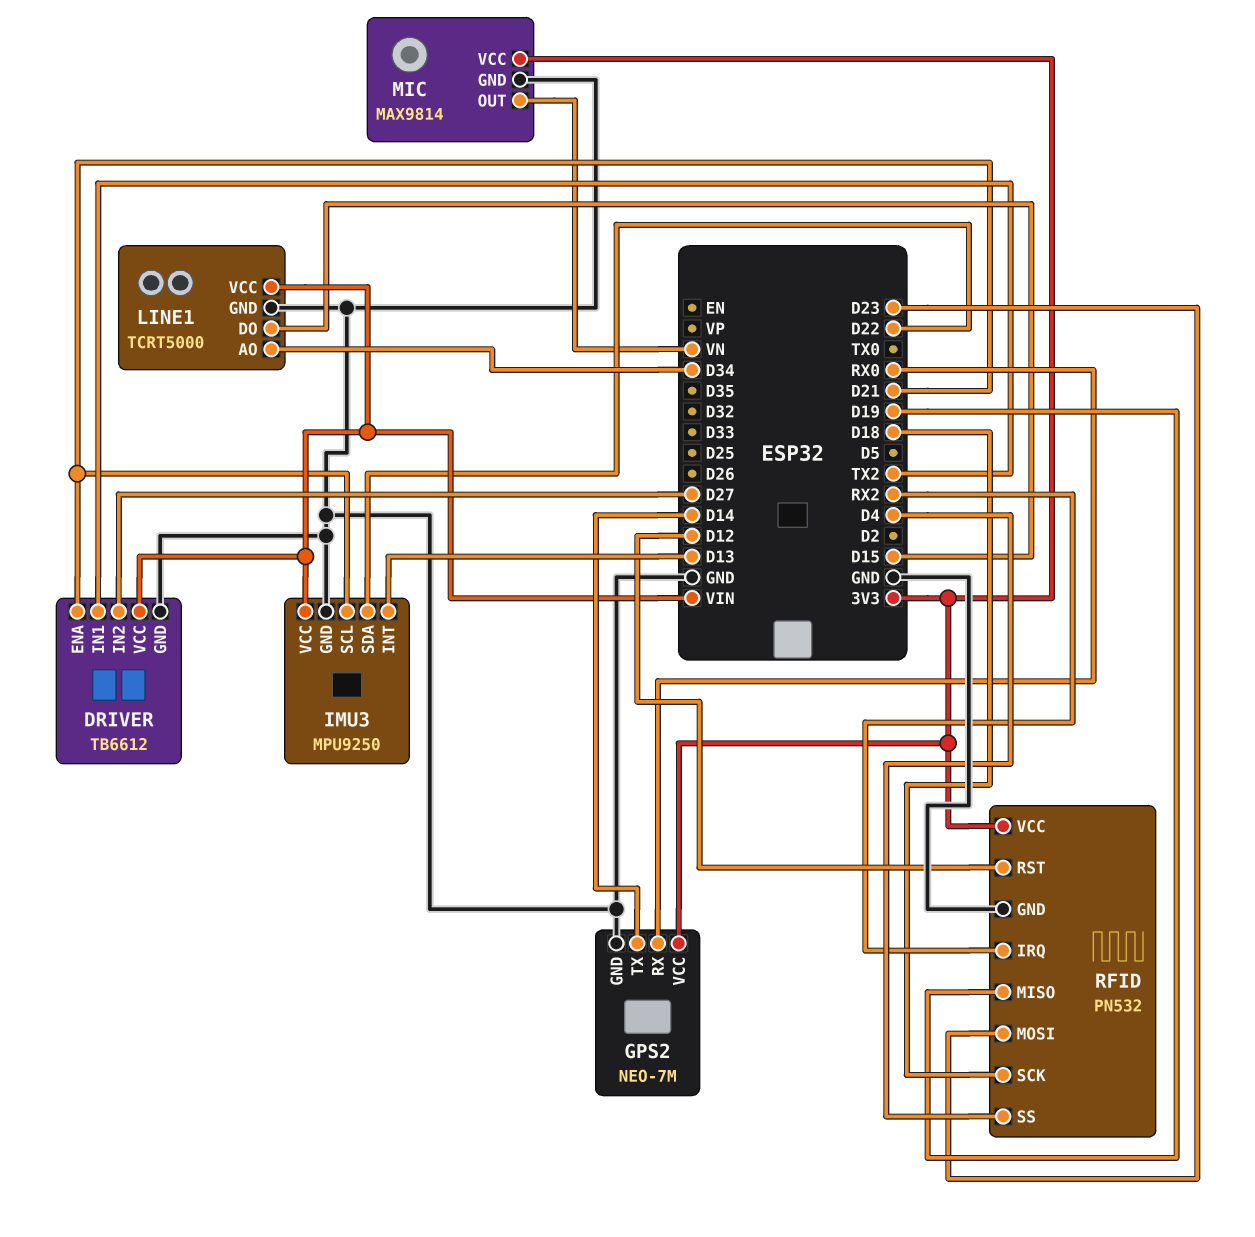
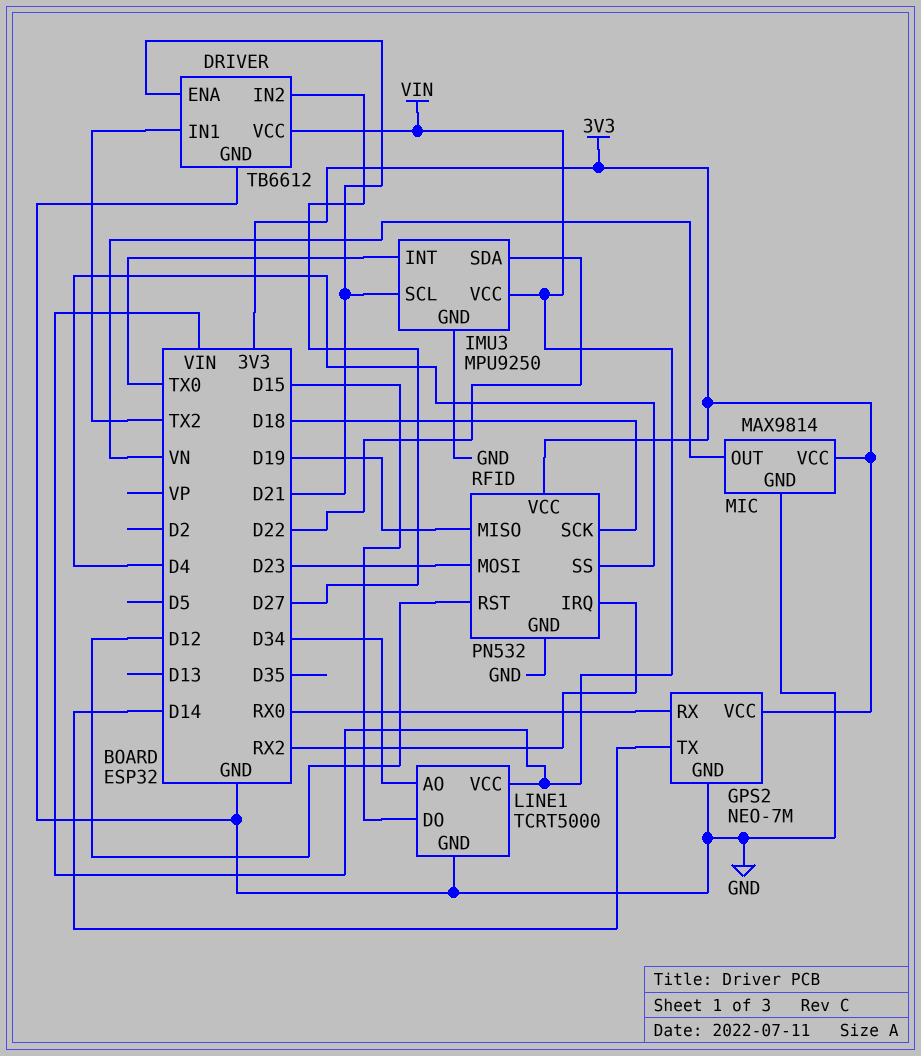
IMU3 pin INT: D13 -> TX0

